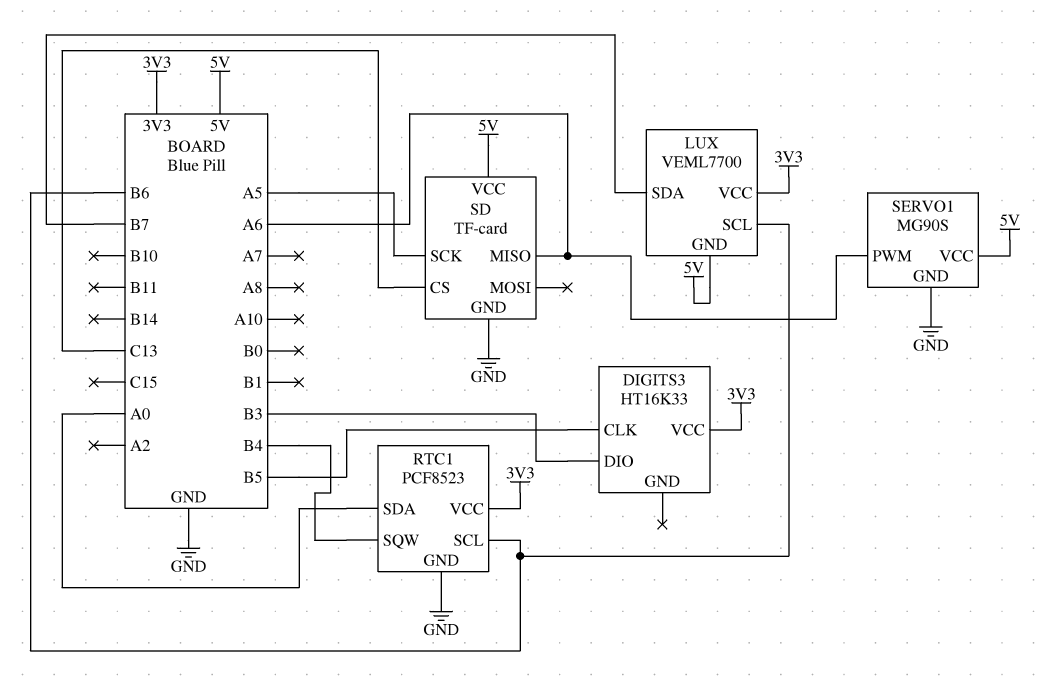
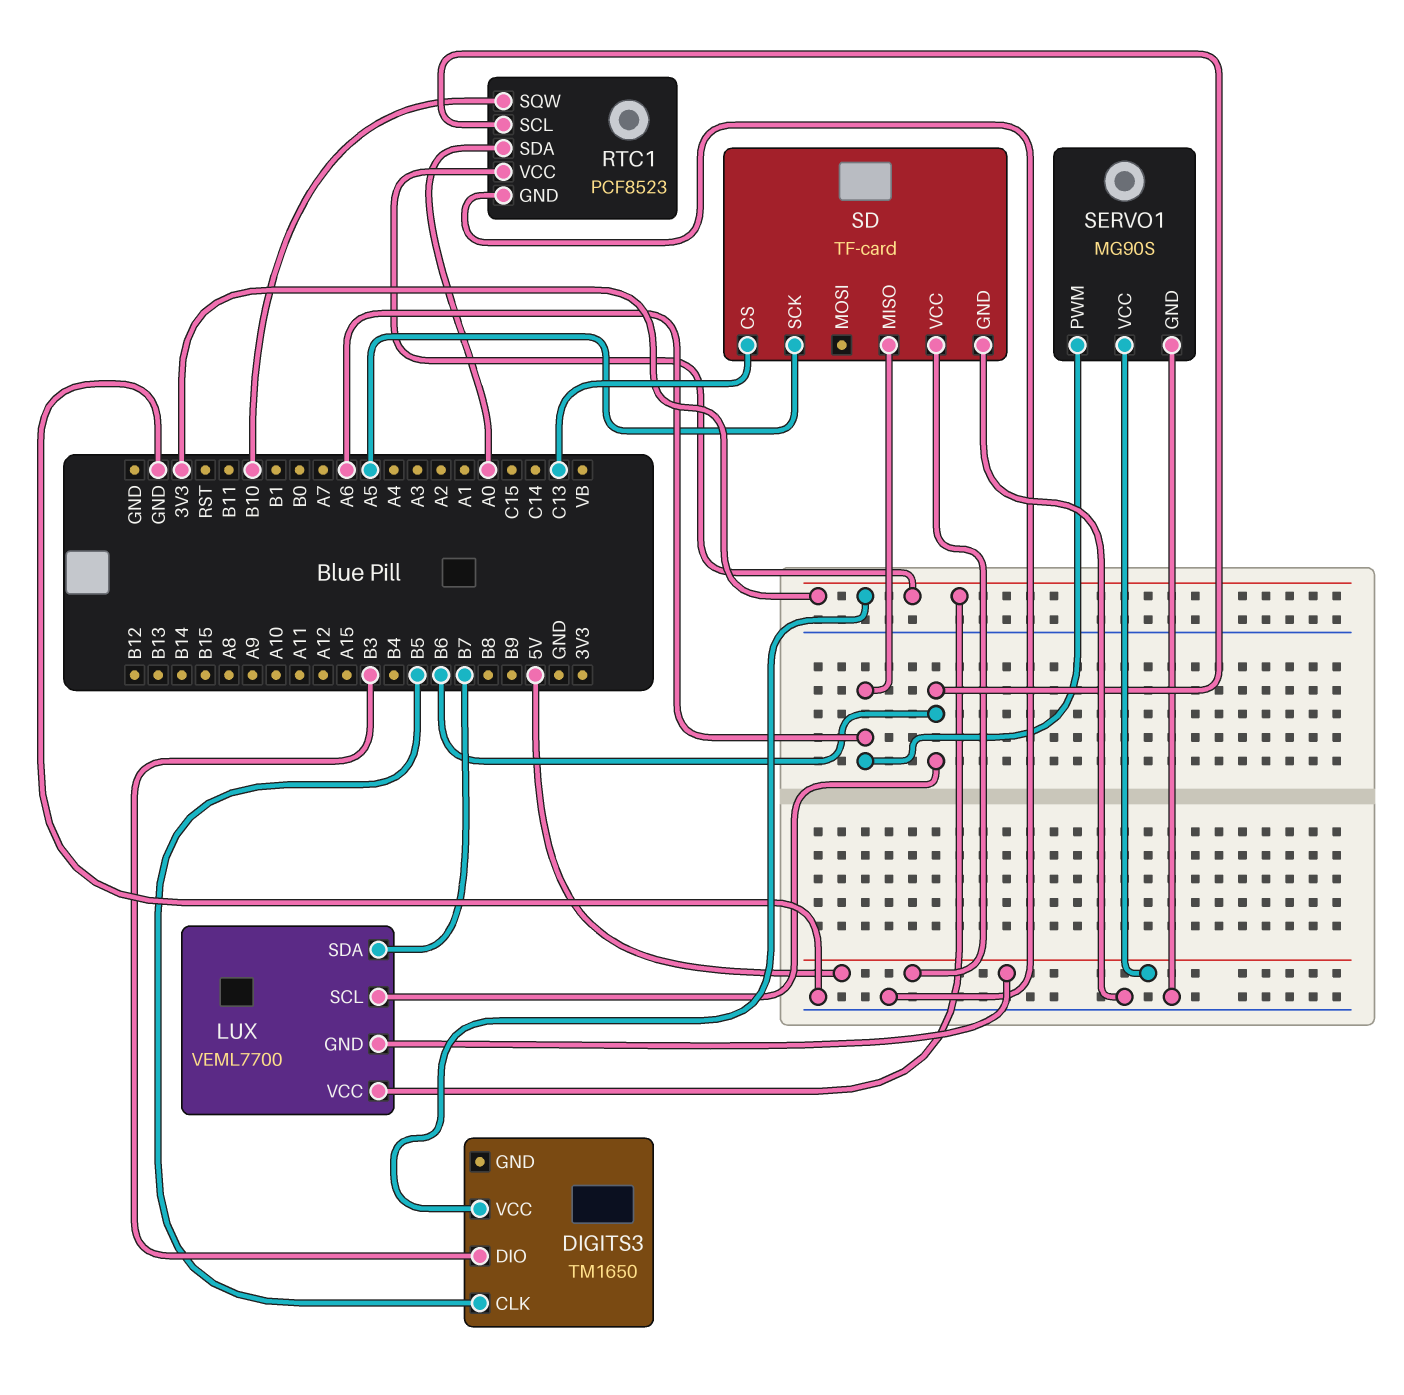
DIGITS3: HT16K33 -> TM1650
RTC1 pin SQW: B4 -> B10

